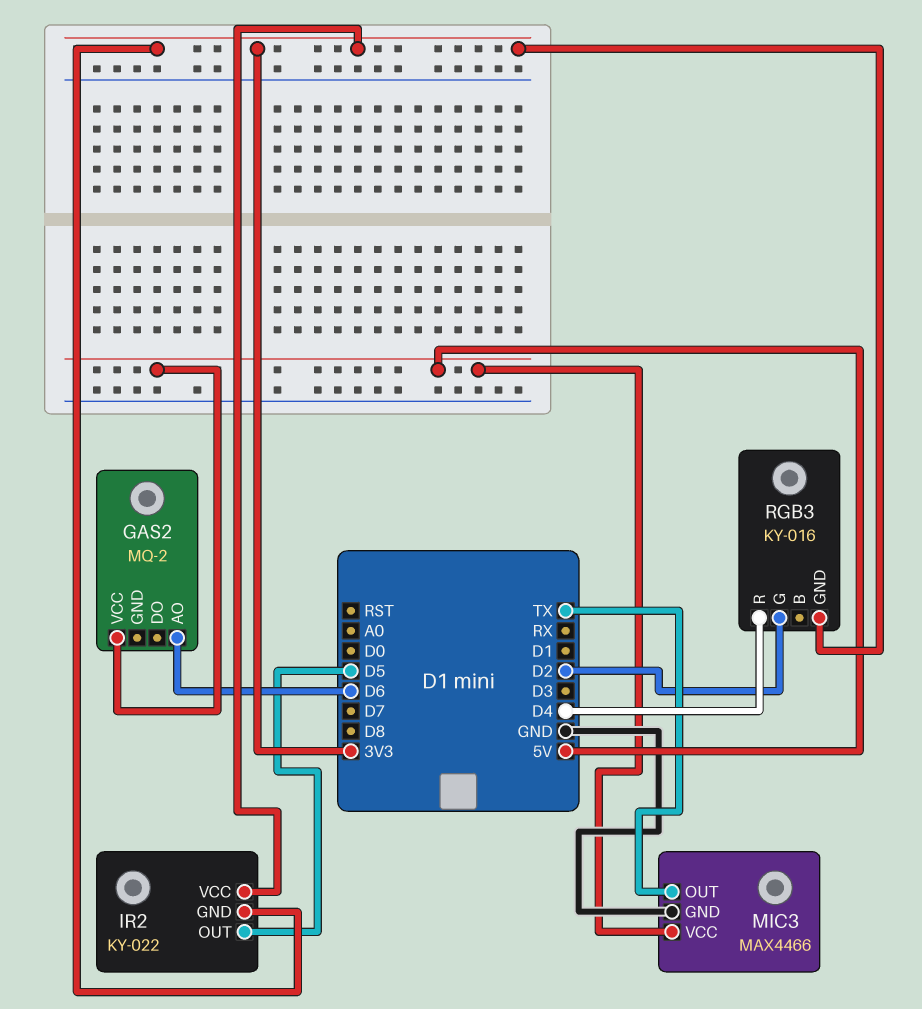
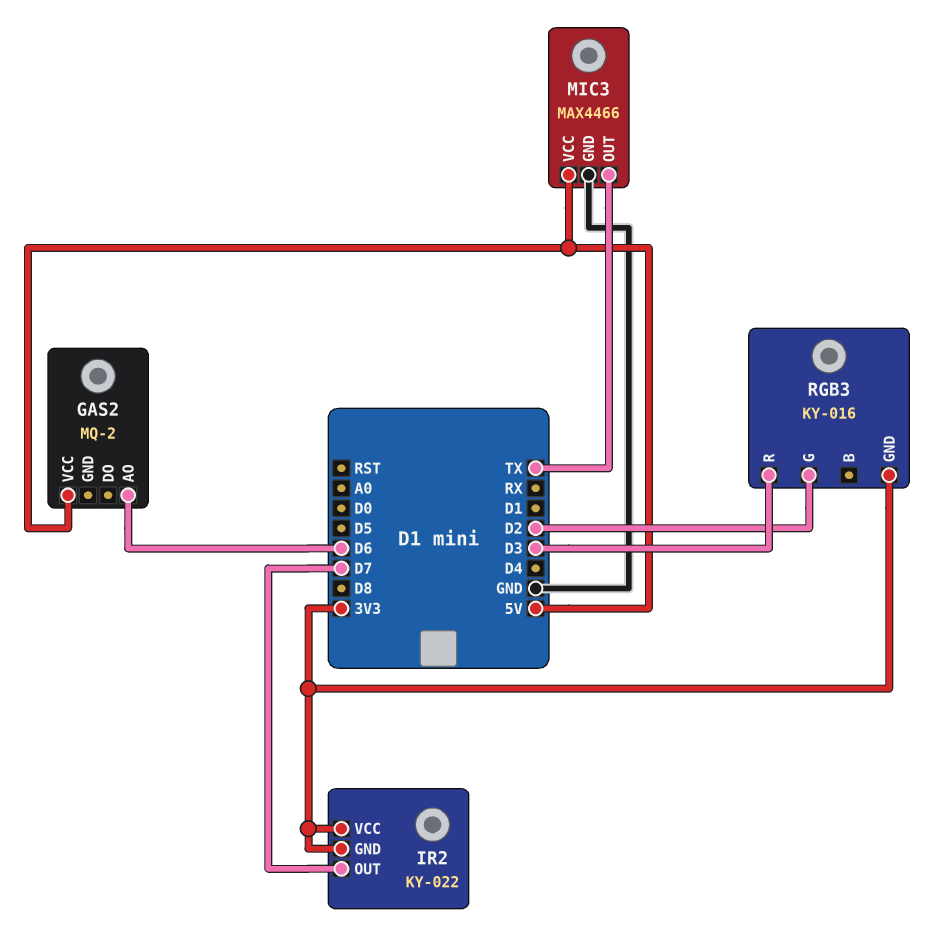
IR2 pin OUT: D5 -> D7
RGB3 pin R: D4 -> D3

